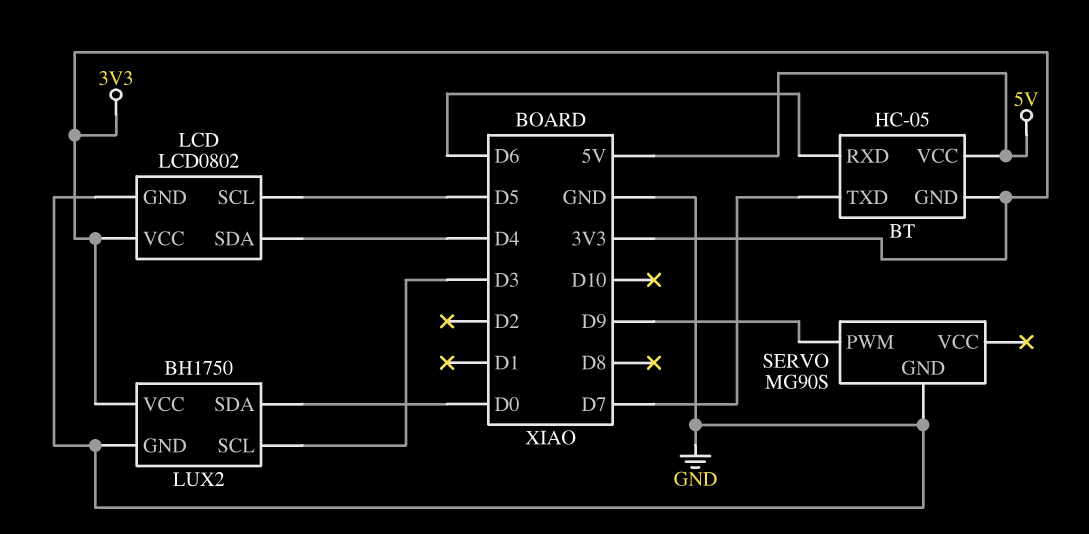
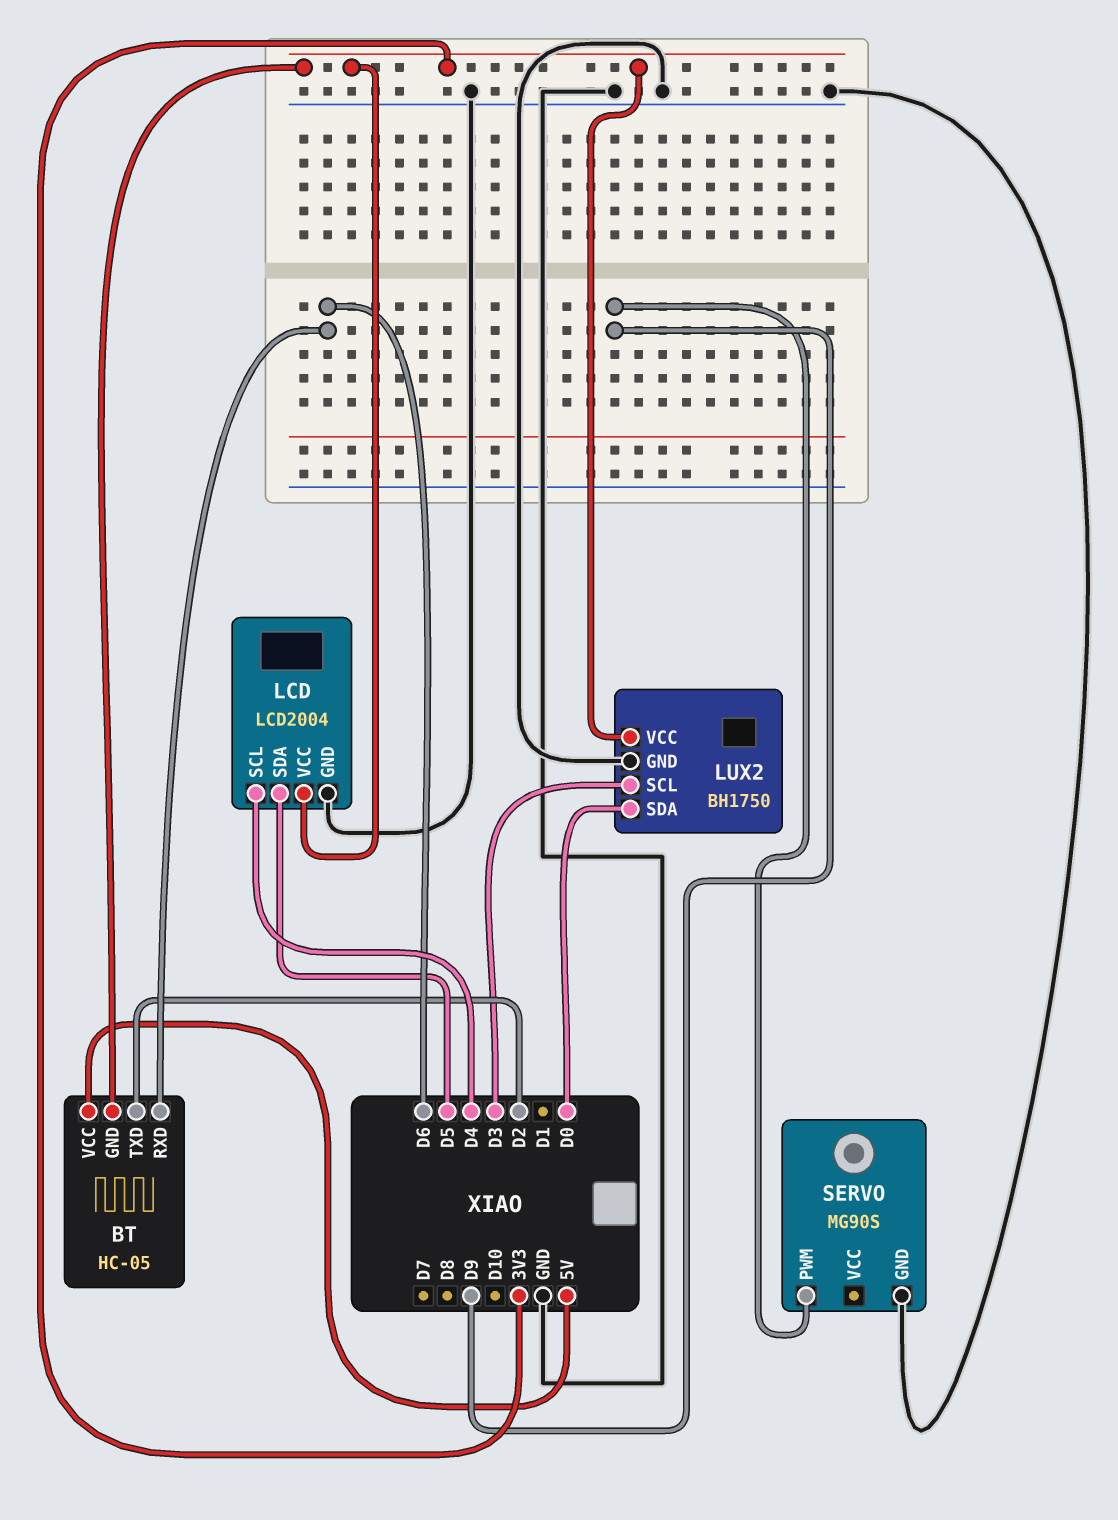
BT pin TXD: D7 -> D2
LCD: LCD0802 -> LCD2004
LCD pin SCL: D5 -> D4
LCD pin SDA: D4 -> D5

